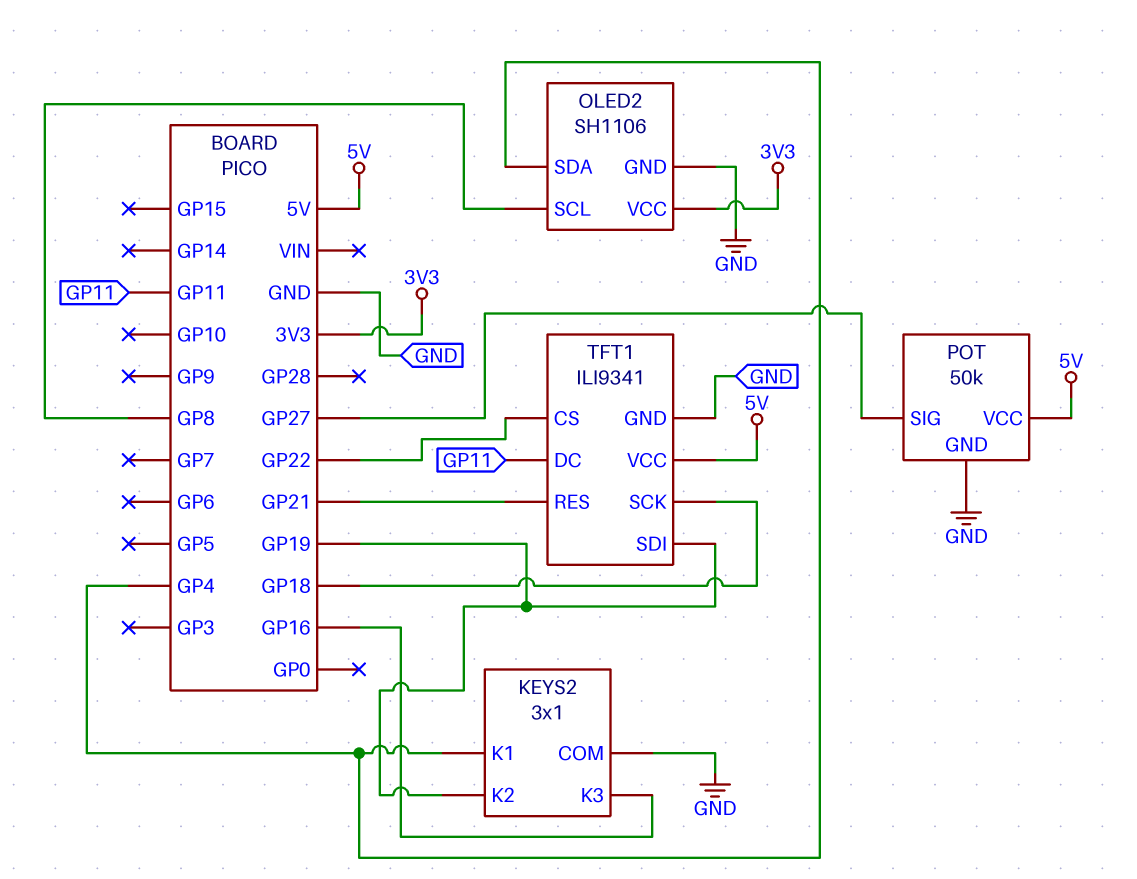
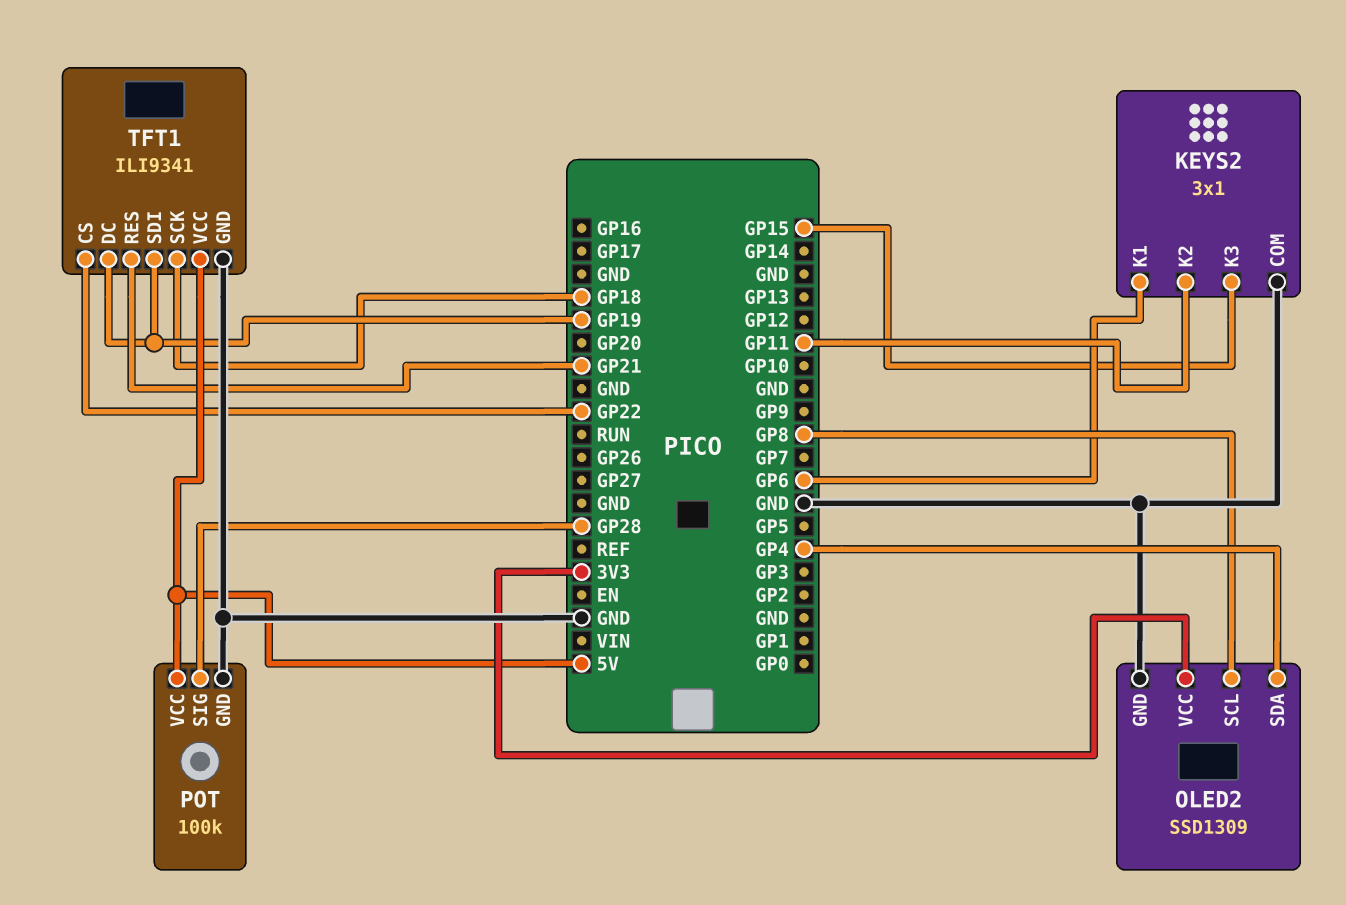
KEYS2 pin K1: GP4 -> GP6
KEYS2 pin K2: GP19 -> GP11
KEYS2 pin K3: GP16 -> GP15
OLED2: SH1106 -> SSD1309
POT: 50k -> 100k
POT pin SIG: GP27 -> GP28
TFT1 pin DC: GP11 -> GP19

